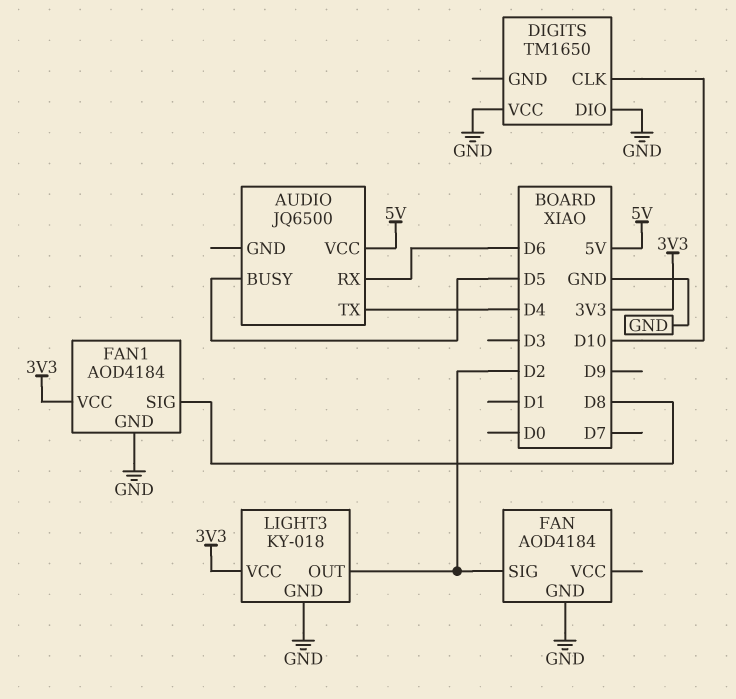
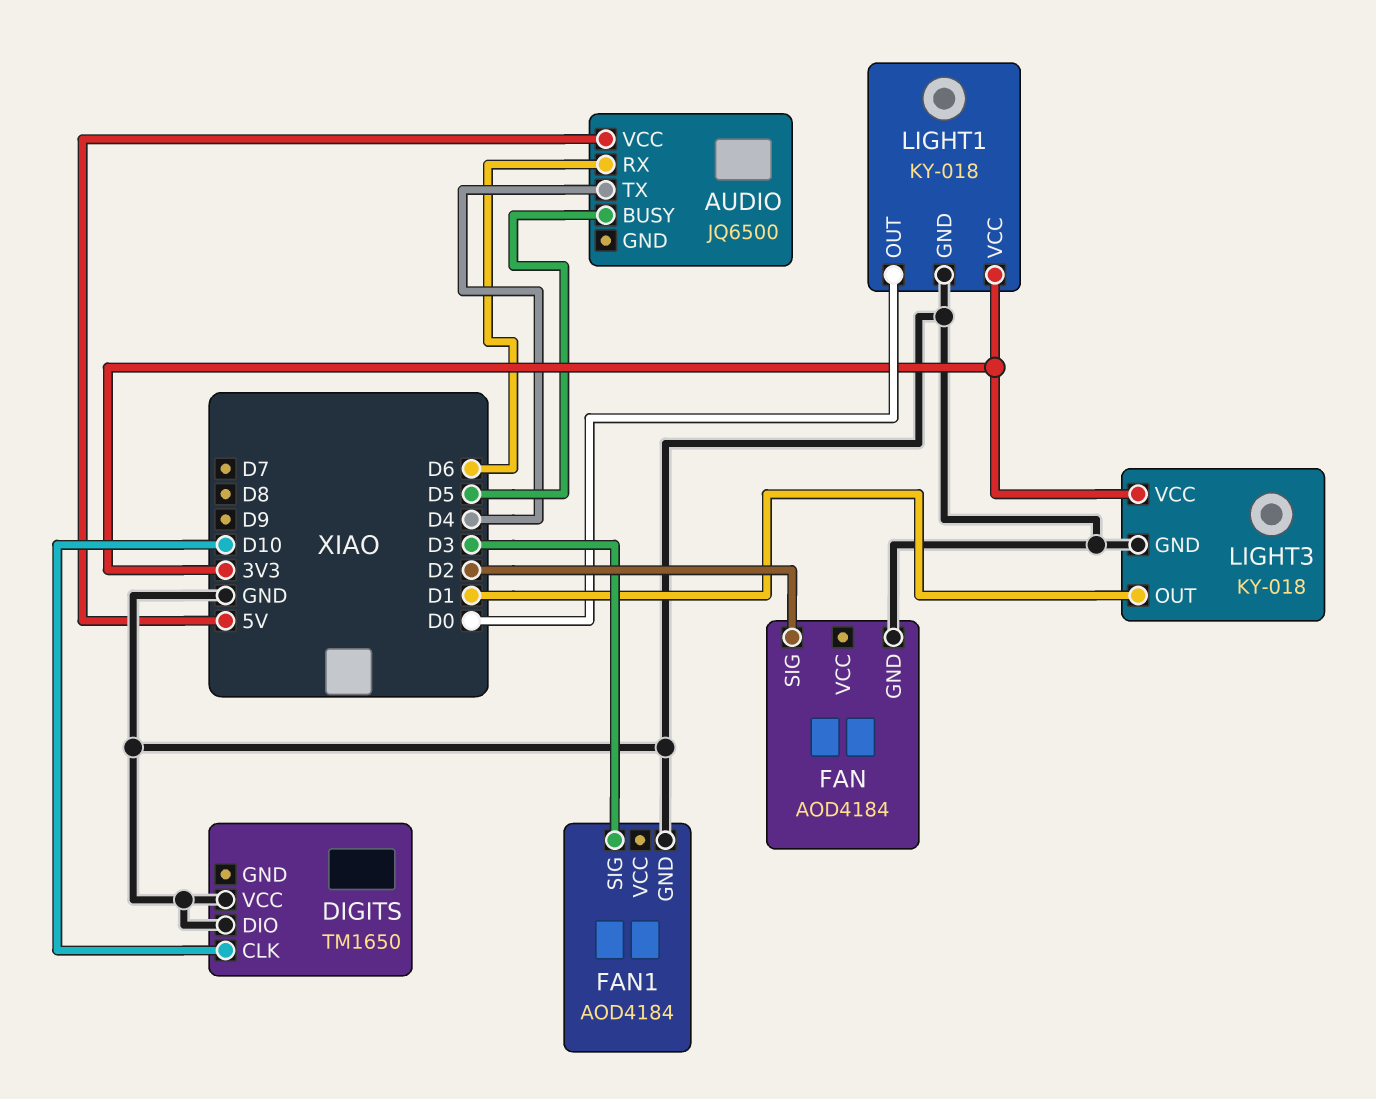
FAN1 pin SIG: D8 -> D3
FAN1 pin VCC: 3V3 -> none
LIGHT1: none -> KY-018
LIGHT1 pin GND: none -> GND
LIGHT1 pin OUT: none -> D0
LIGHT1 pin VCC: none -> 3V3
LIGHT3 pin OUT: D2 -> D1

